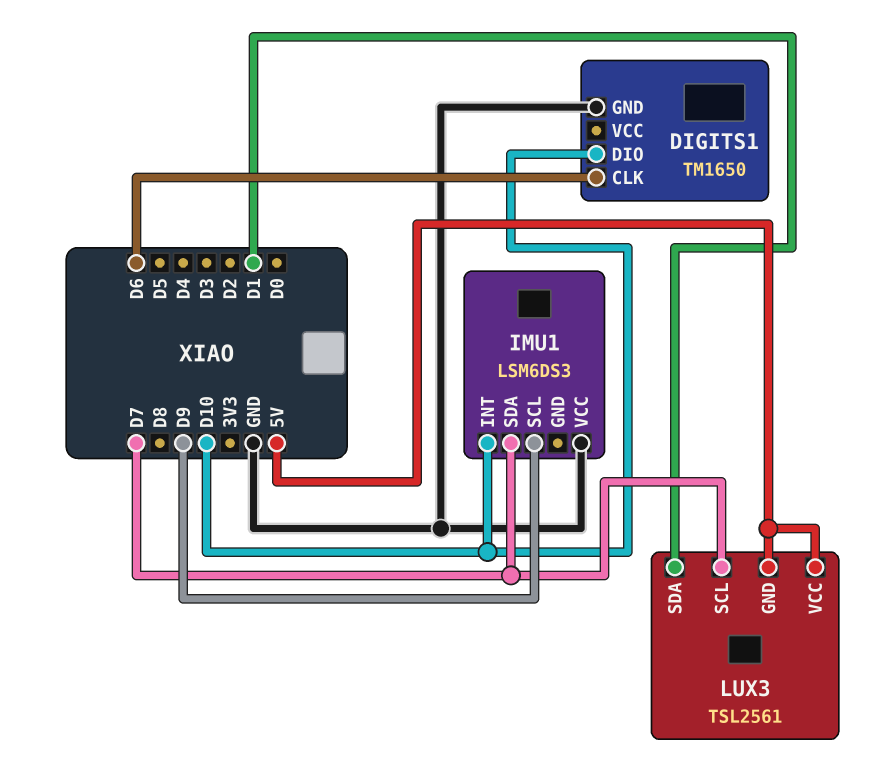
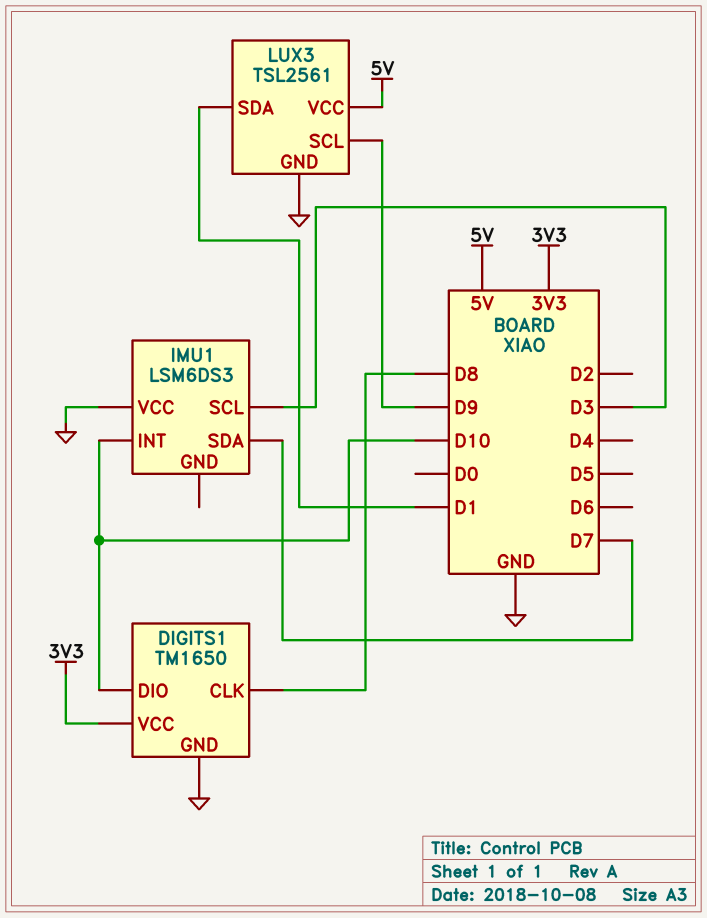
DIGITS1 pin CLK: D6 -> D8
DIGITS1 pin VCC: none -> 3V3
IMU1 pin SCL: D9 -> D3
LUX3 pin GND: 5V -> GND
LUX3 pin SCL: D7 -> D9

